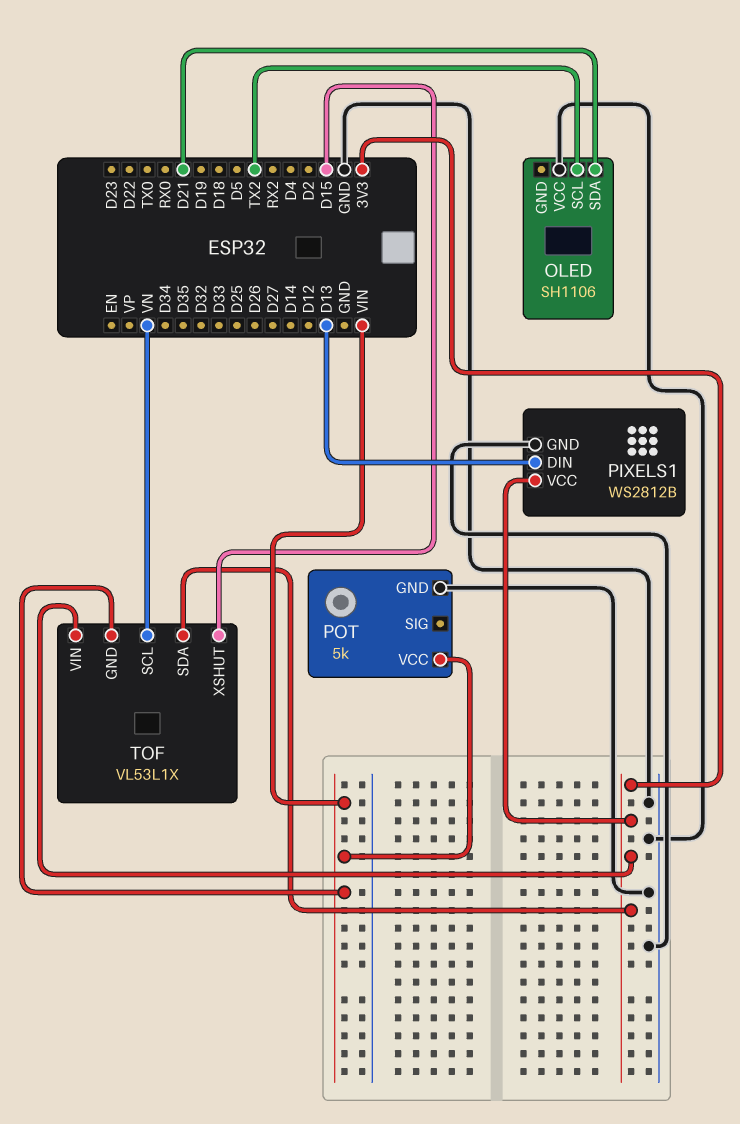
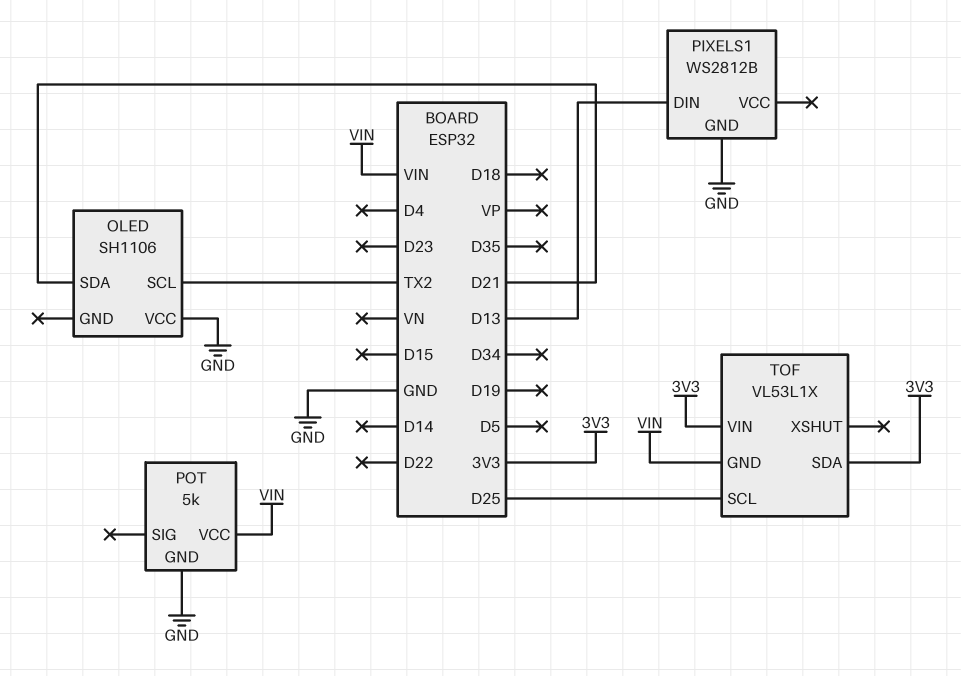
PIXELS1 pin VCC: 3V3 -> none
TOF pin SCL: VN -> D25
TOF pin XSHUT: D15 -> none

